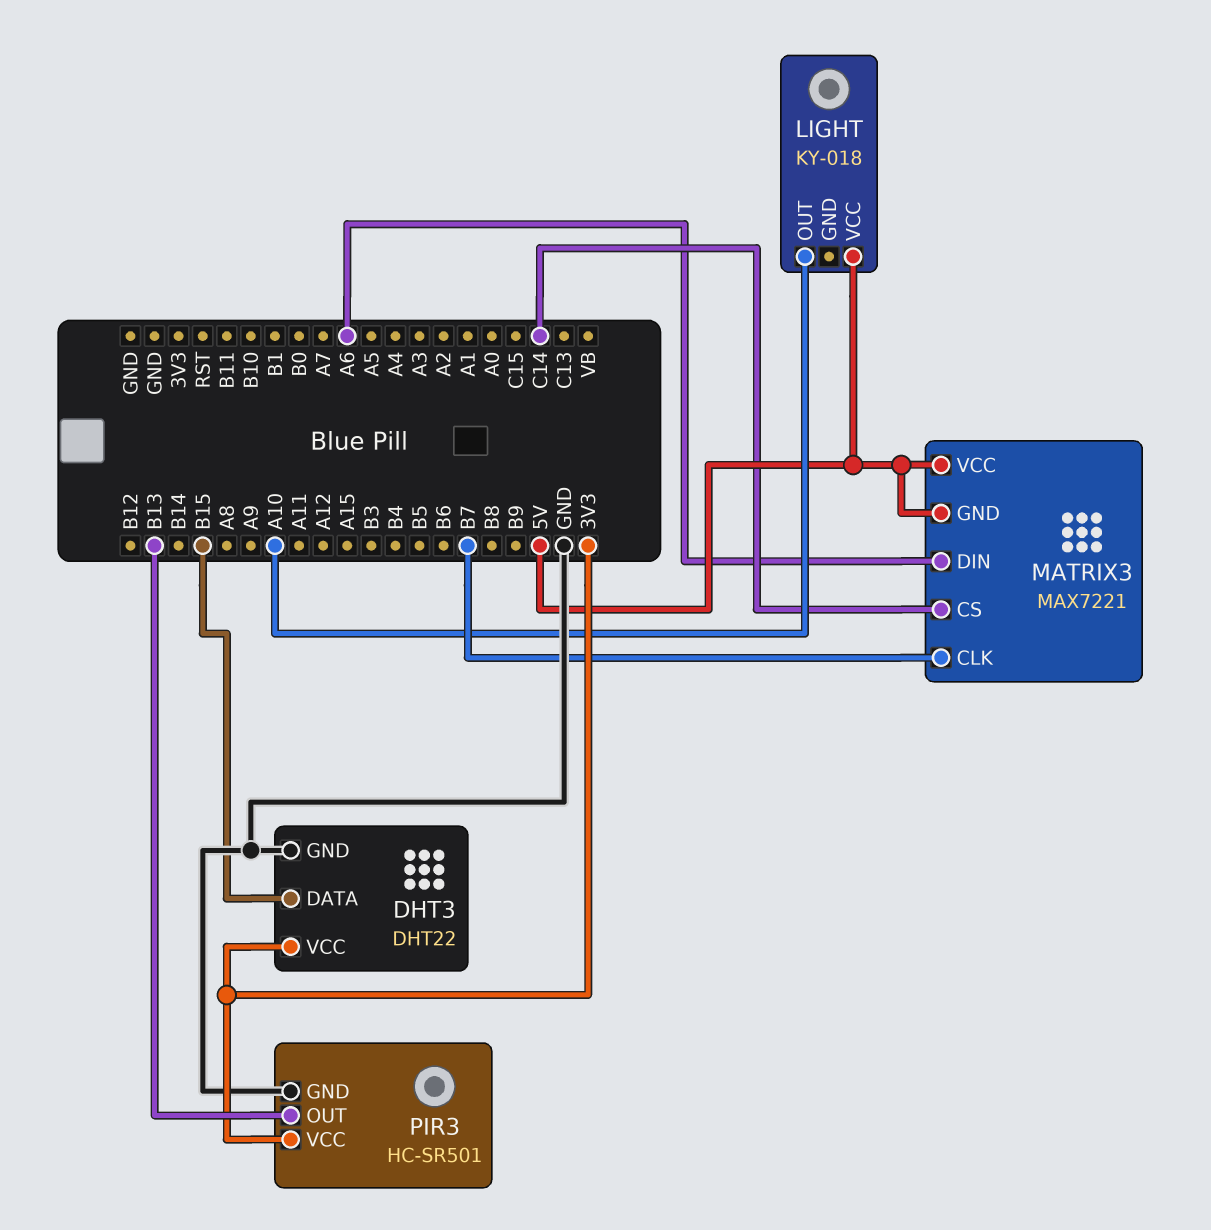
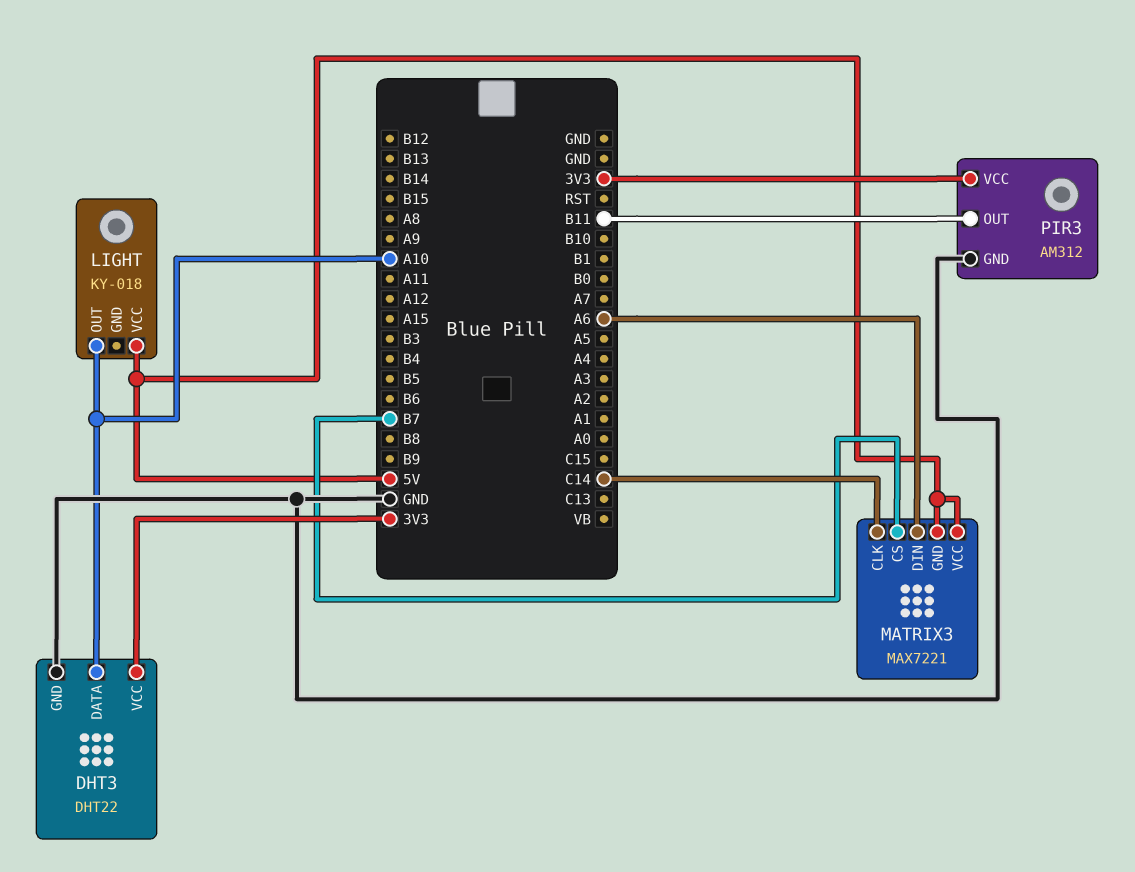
DHT3 pin DATA: B15 -> A10
MATRIX3 pin CLK: B7 -> C14
MATRIX3 pin CS: C14 -> B7
PIR3: HC-SR501 -> AM312
PIR3 pin OUT: B13 -> B11

